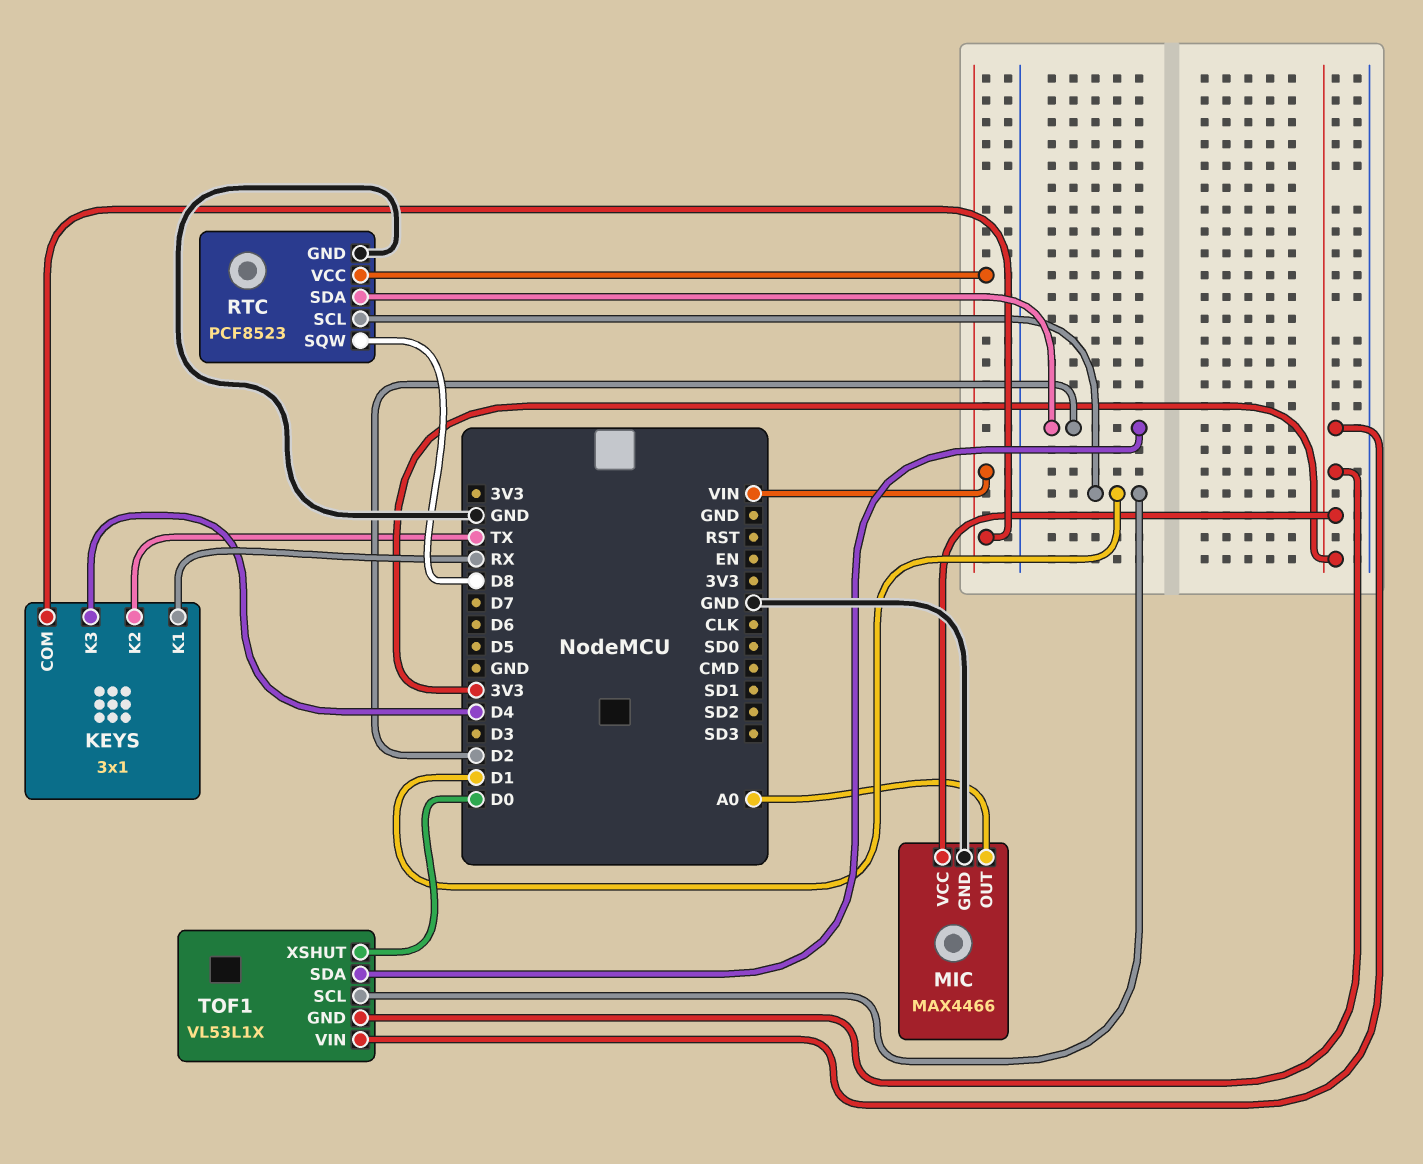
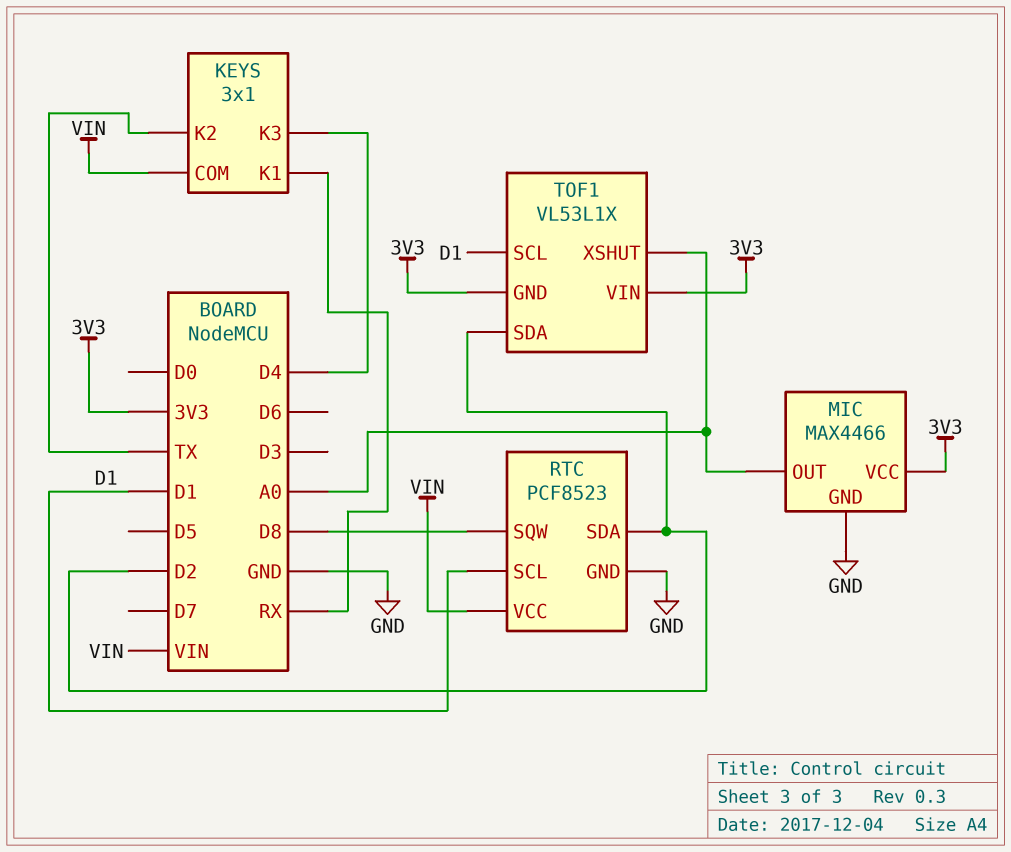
TOF1 pin XSHUT: D0 -> A0

